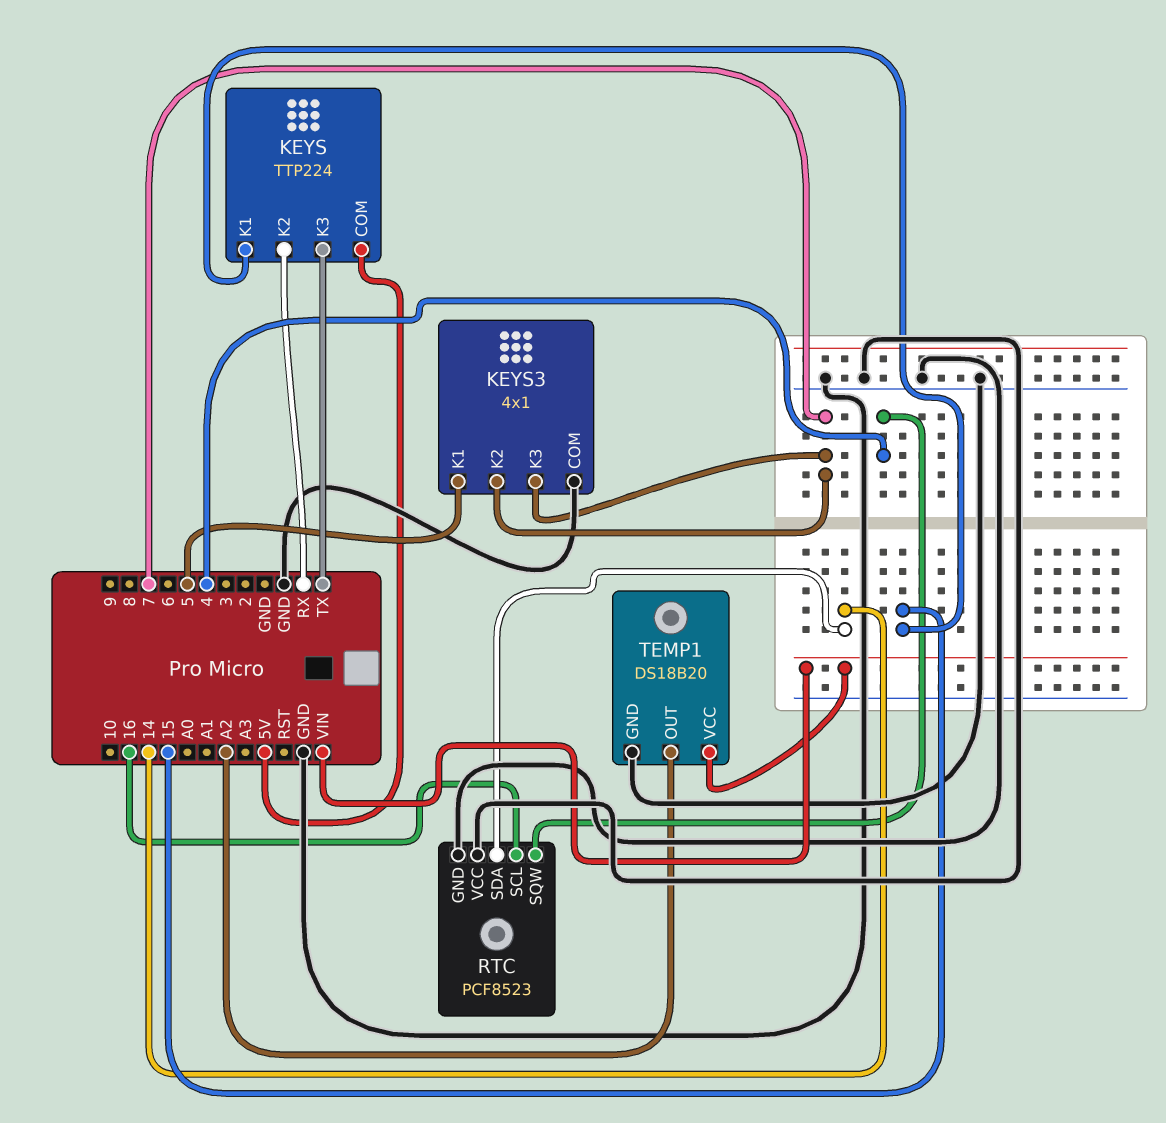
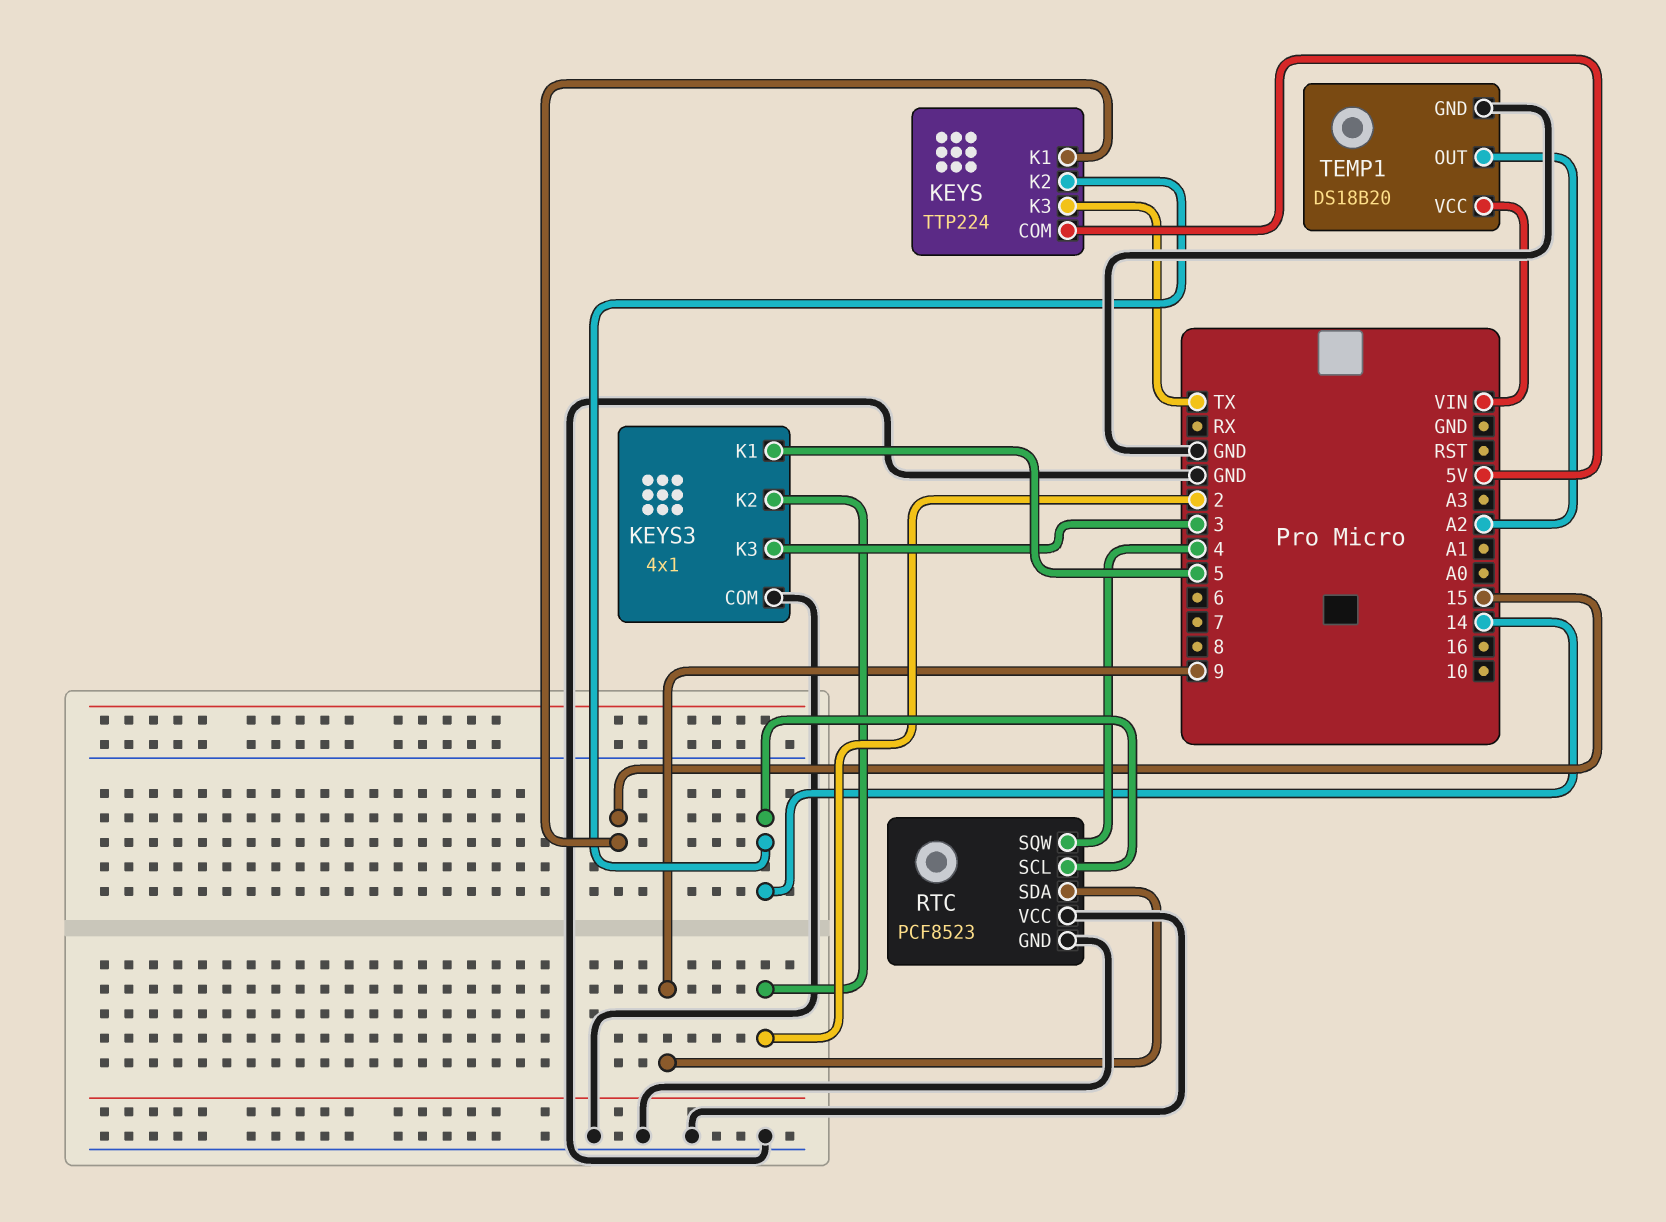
KEYS pin K2: RX -> 14
KEYS3 pin K2: 7 -> 2
KEYS3 pin K3: 7 -> 3
RTC pin SCL: 16 -> 14
RTC pin SDA: 14 -> 9

